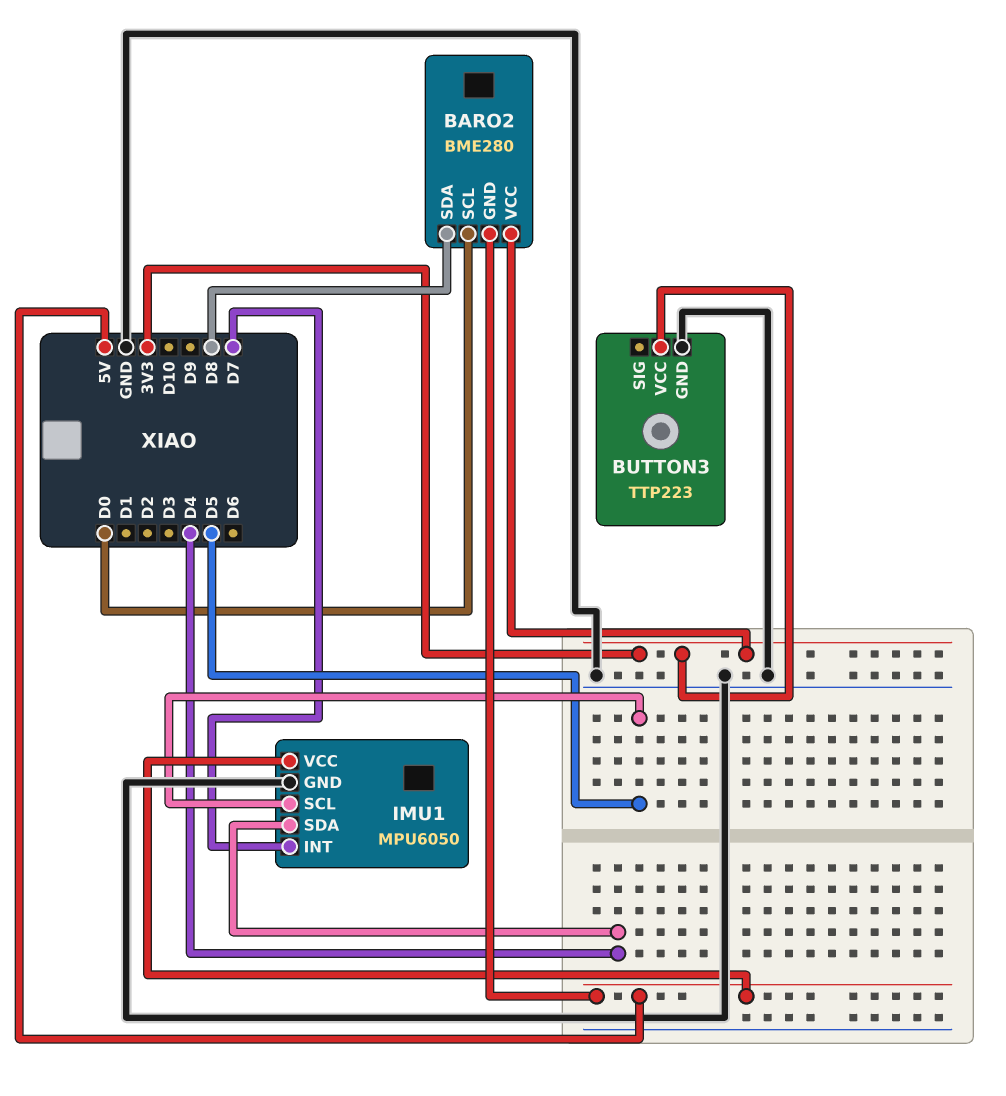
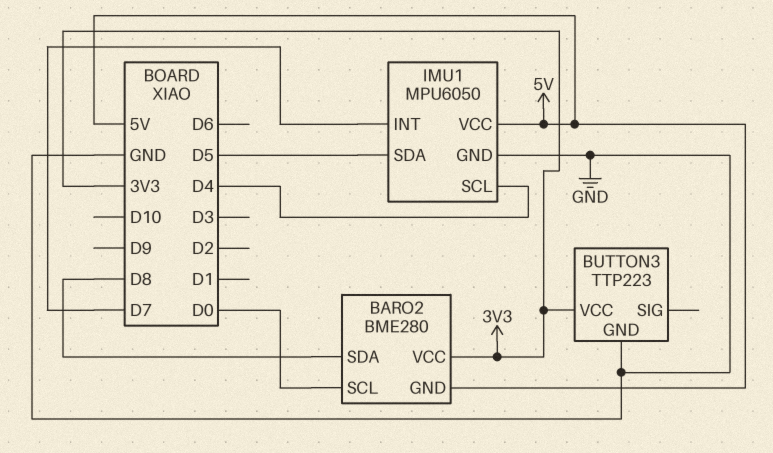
IMU1 pin SCL: D5 -> D4
IMU1 pin SDA: D4 -> D5

